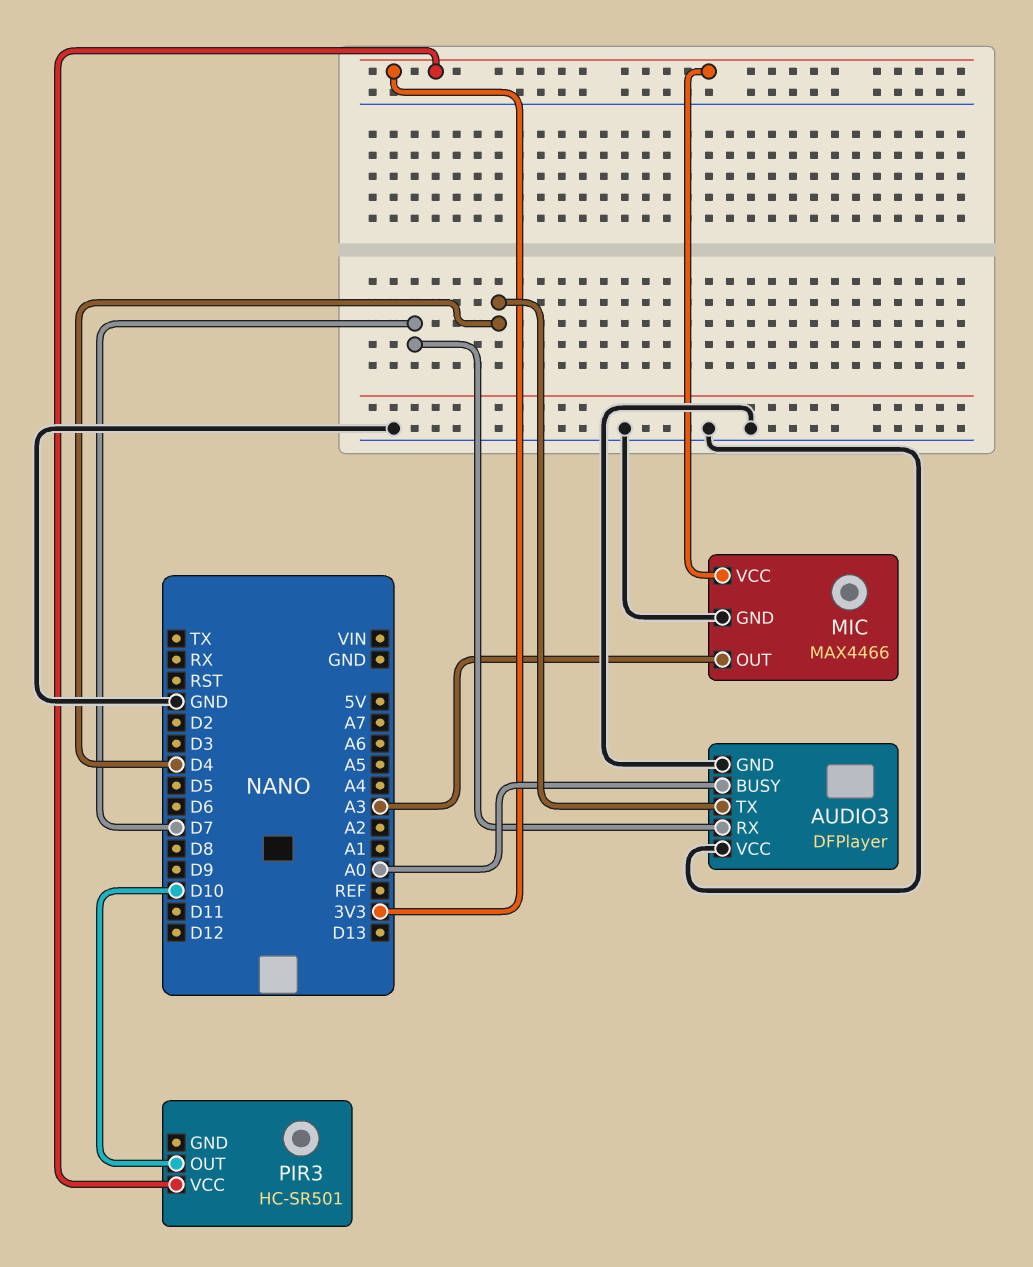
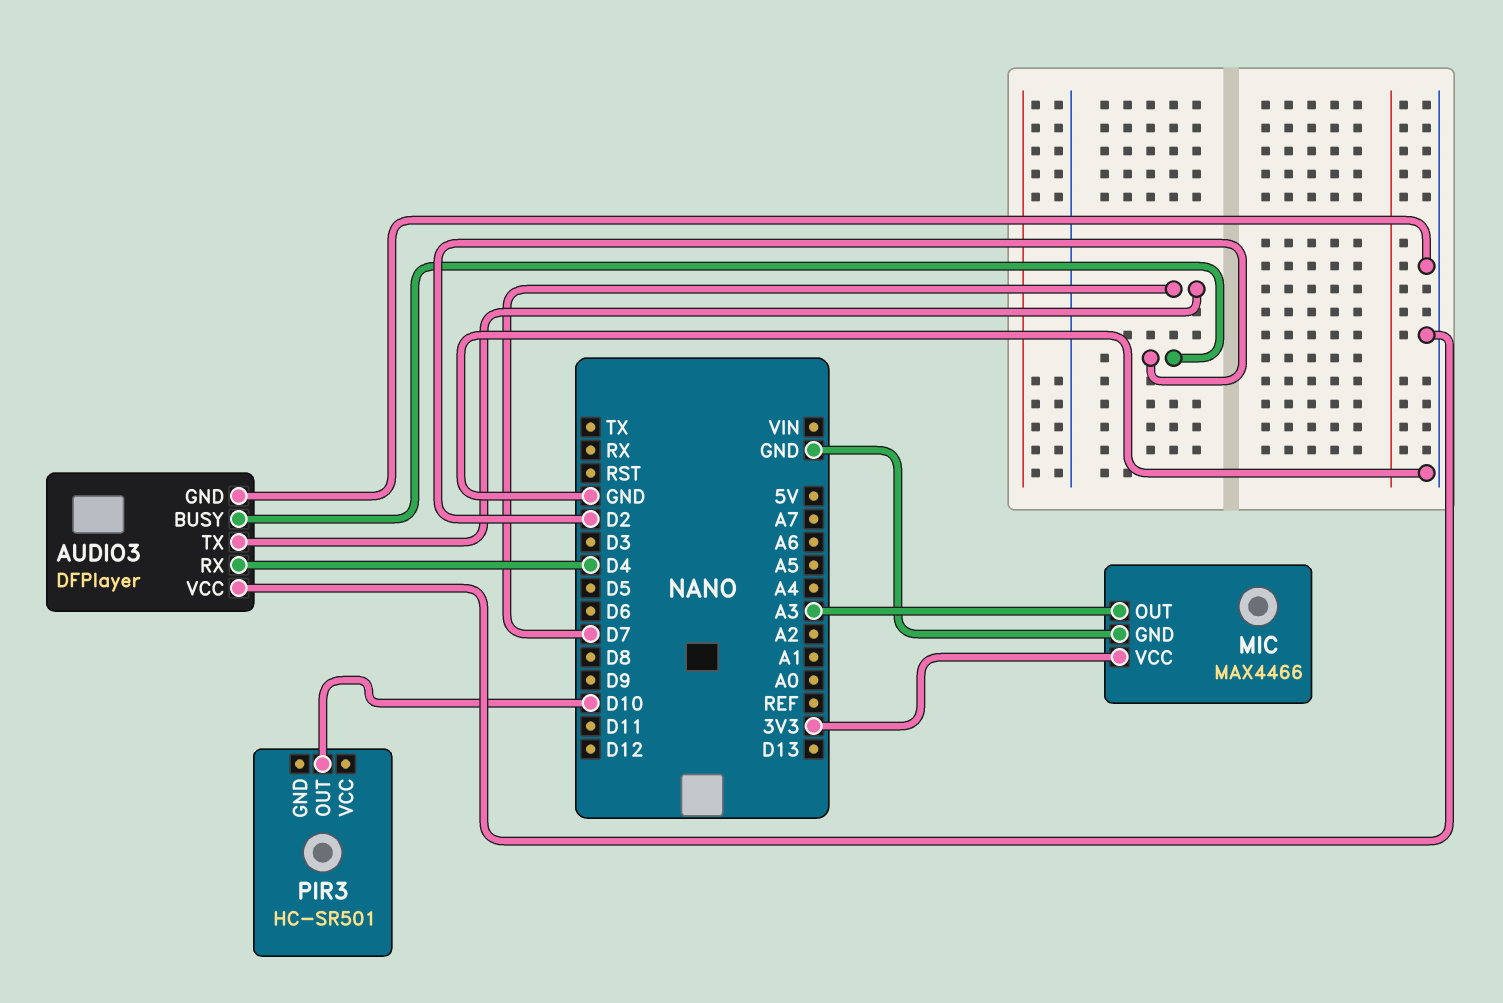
AUDIO3 pin BUSY: A0 -> D2
AUDIO3 pin RX: D7 -> D4
AUDIO3 pin TX: D4 -> D7
PIR3 pin VCC: 3V3 -> none

